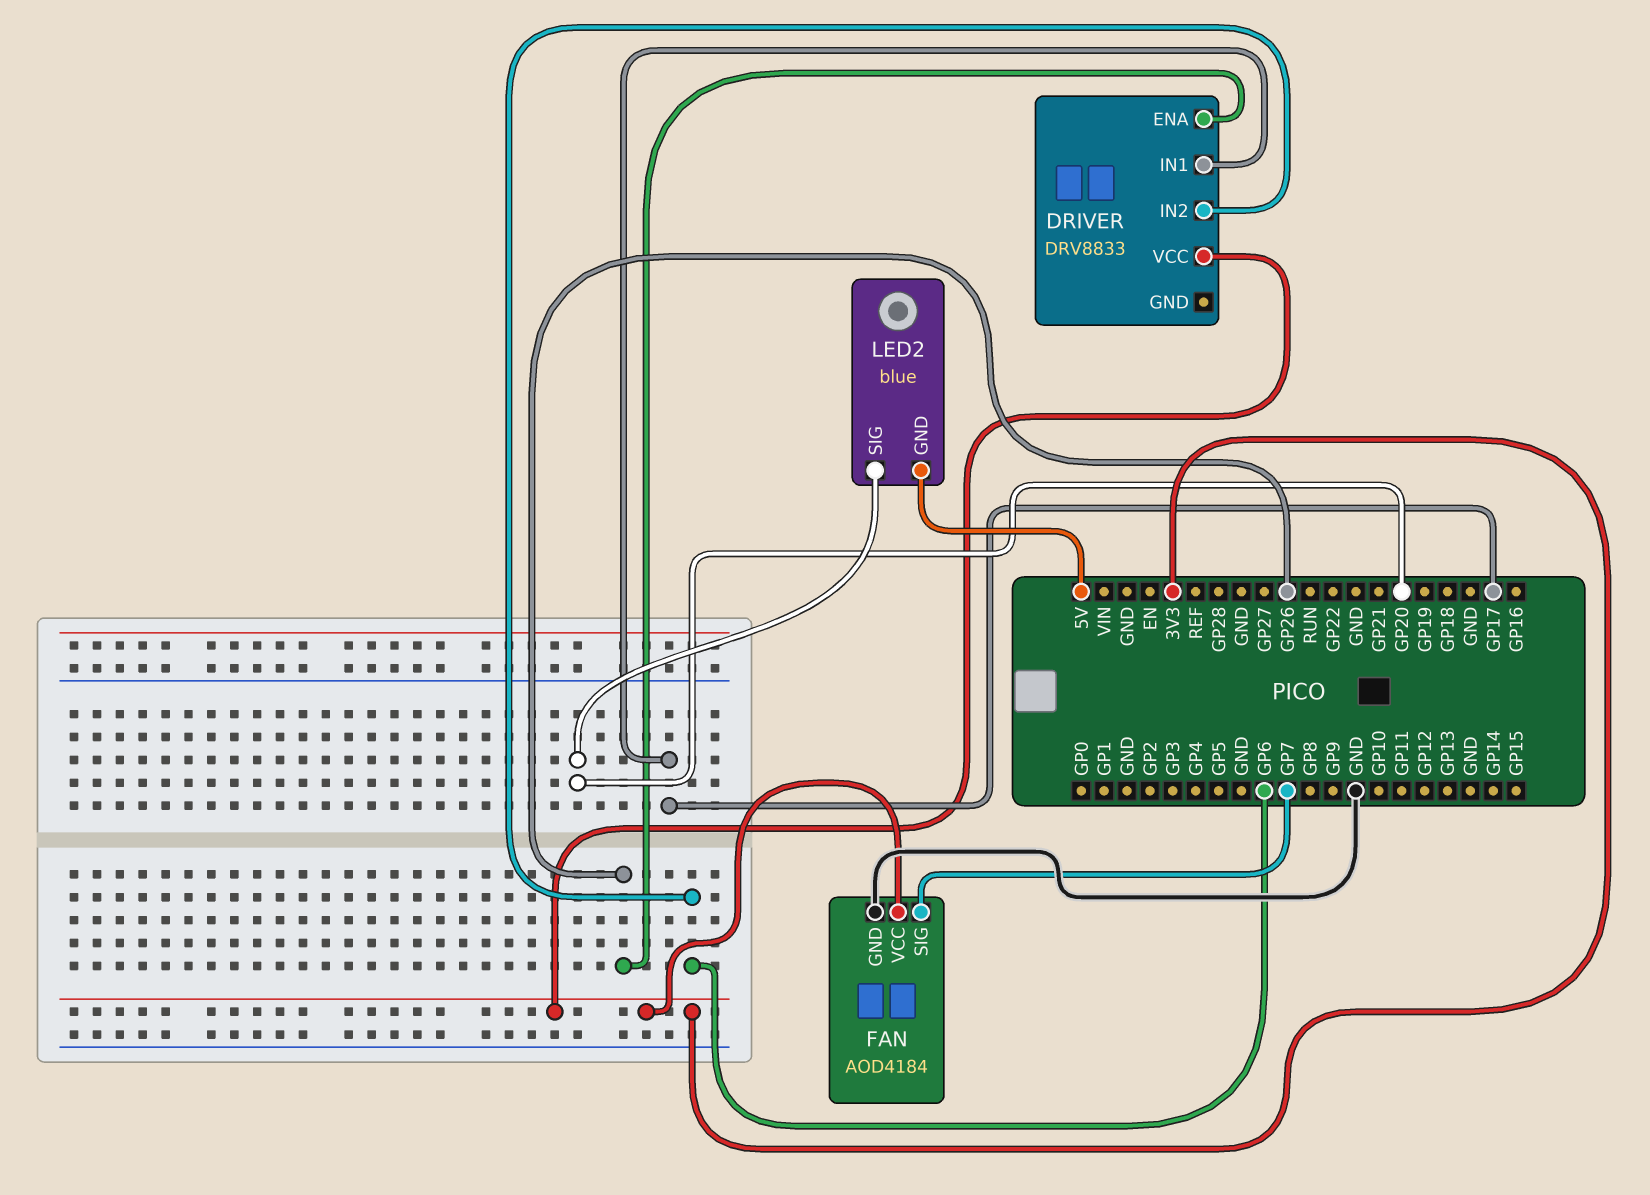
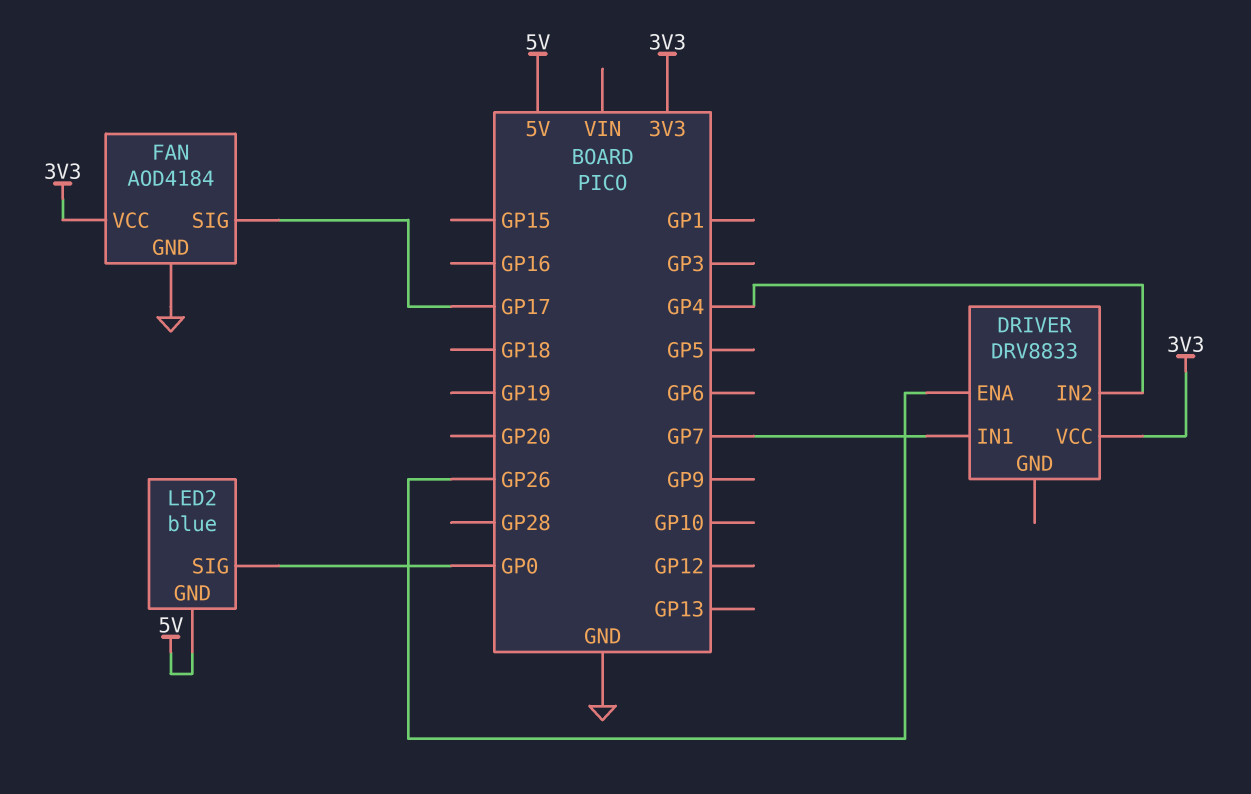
DRIVER pin IN1: GP17 -> GP7
DRIVER pin IN2: GP6 -> GP4
FAN pin SIG: GP7 -> GP17
LED2 pin SIG: GP20 -> GP0

